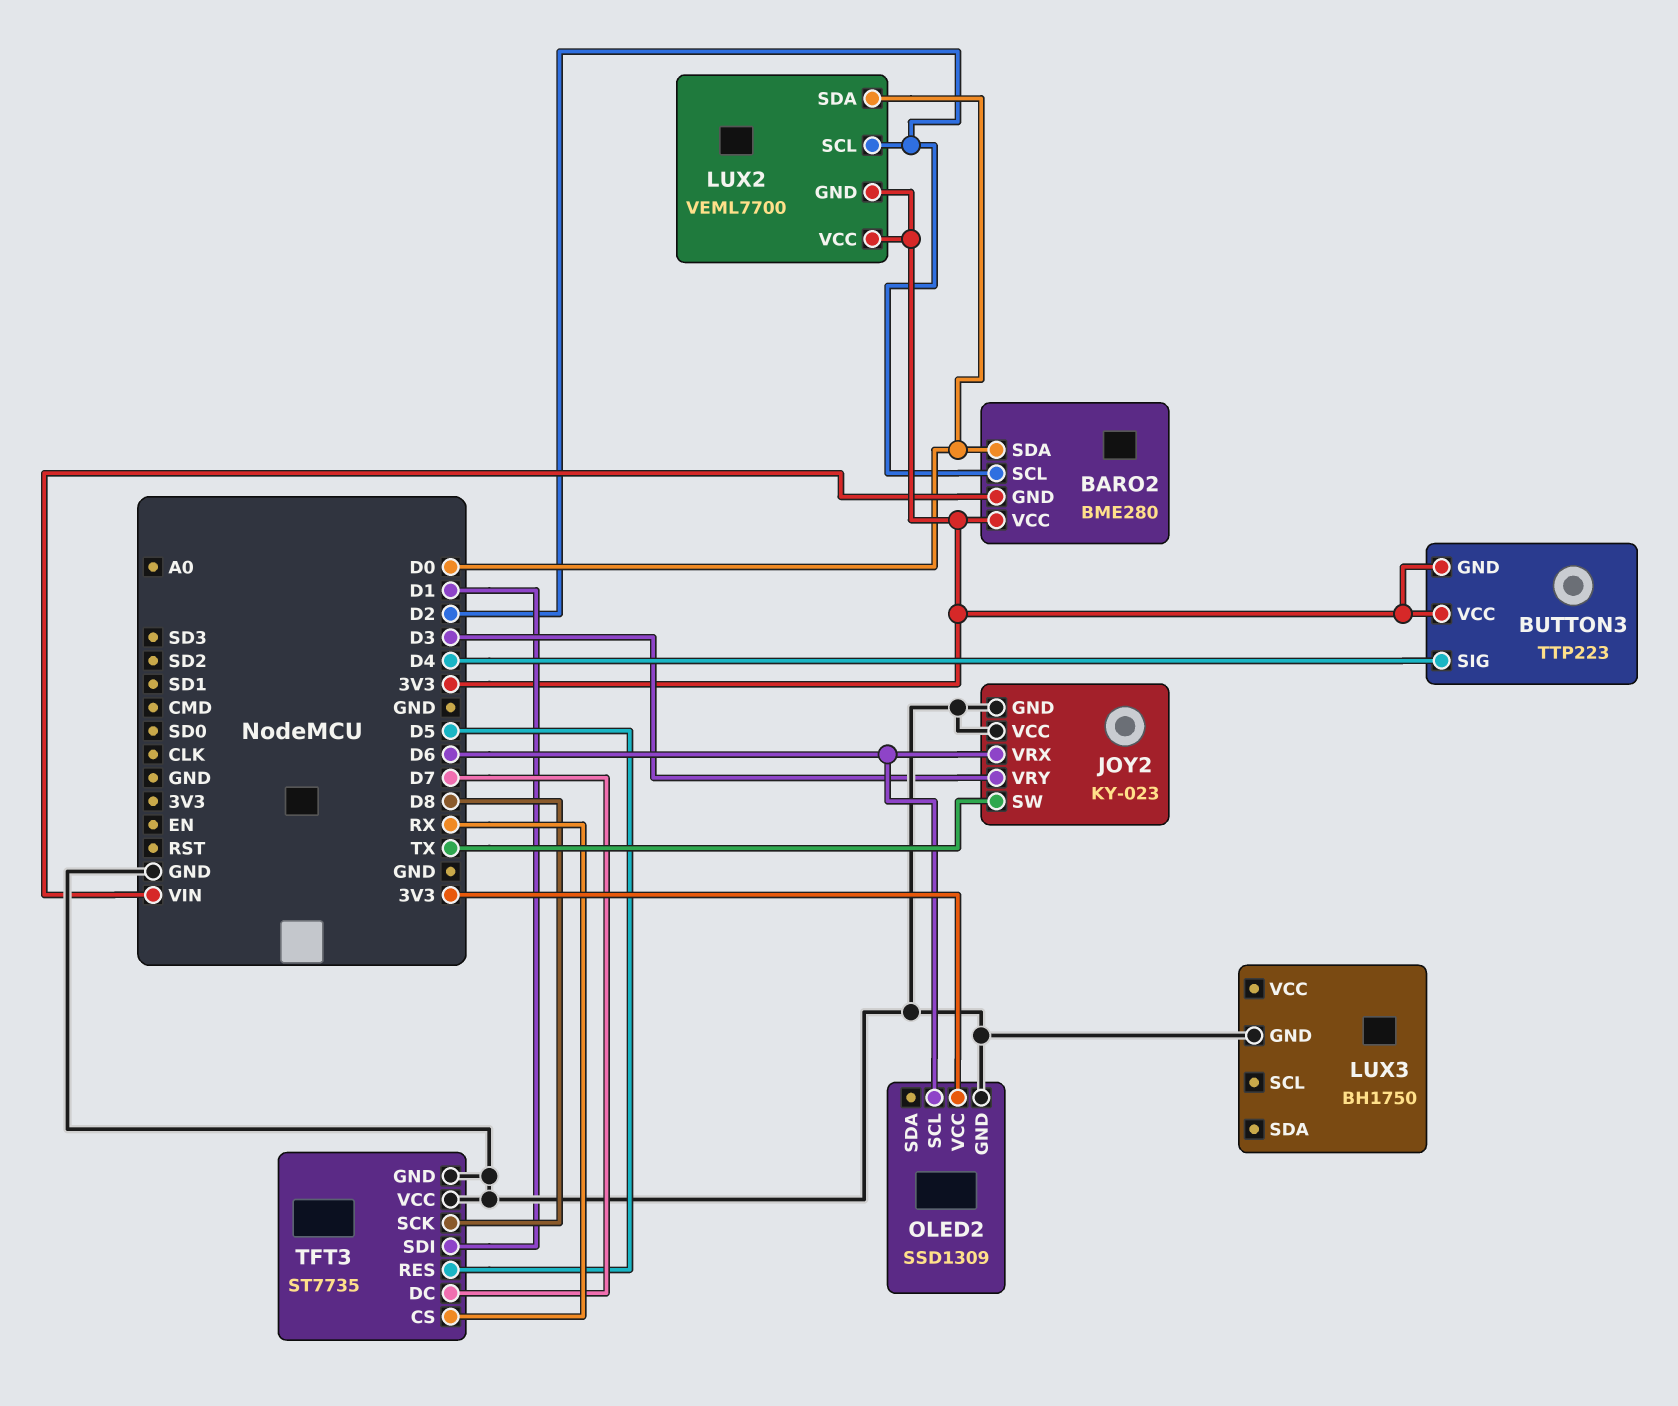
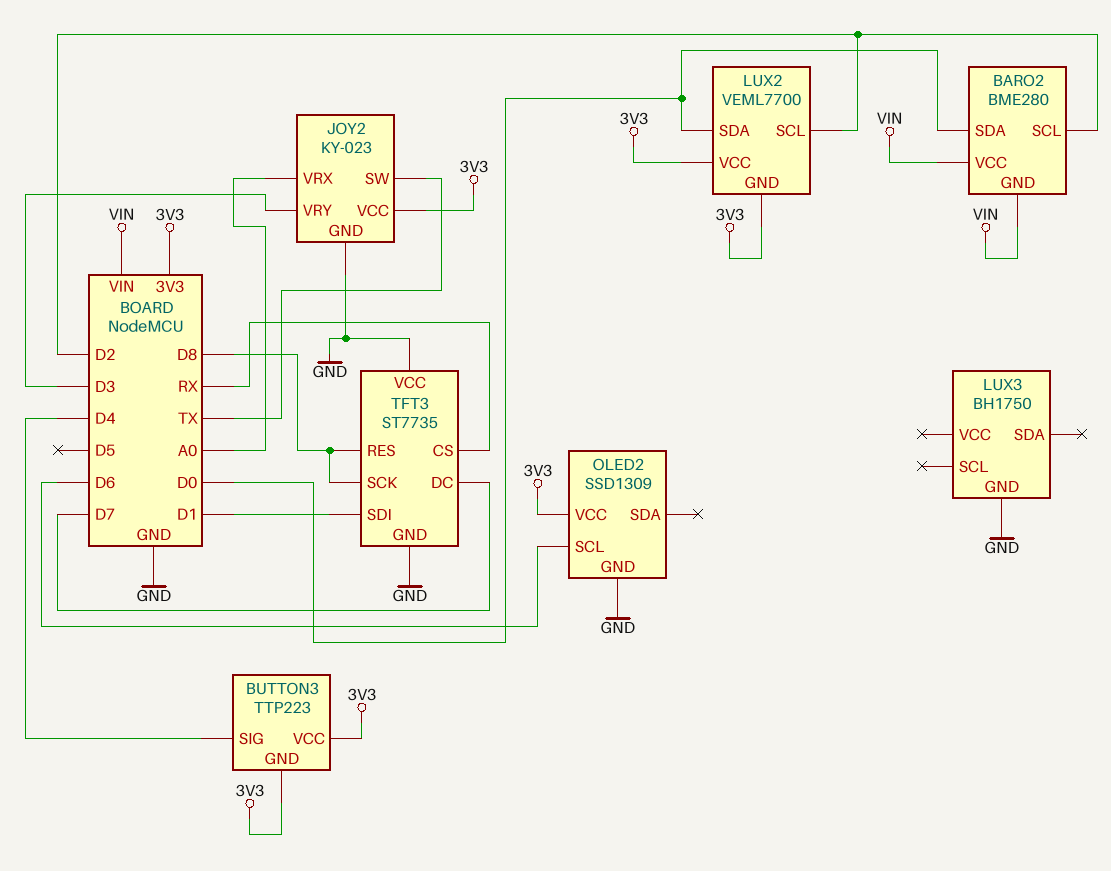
BARO2 pin VCC: 3V3 -> VIN
JOY2 pin VCC: GND -> 3V3
JOY2 pin VRX: D6 -> A0
TFT3 pin RES: D5 -> D8

